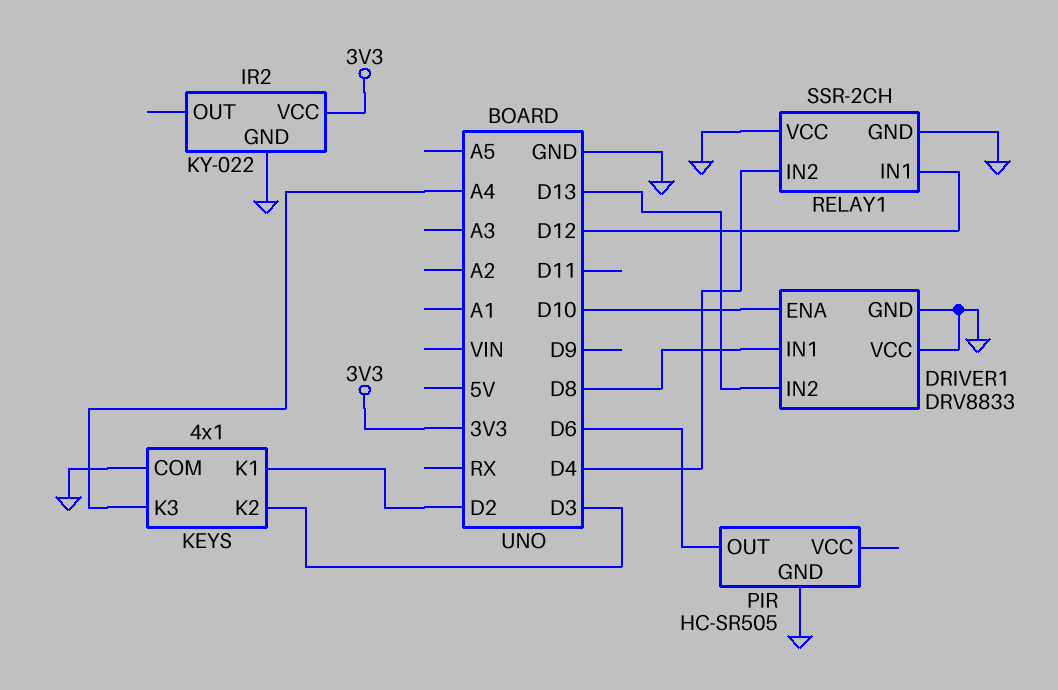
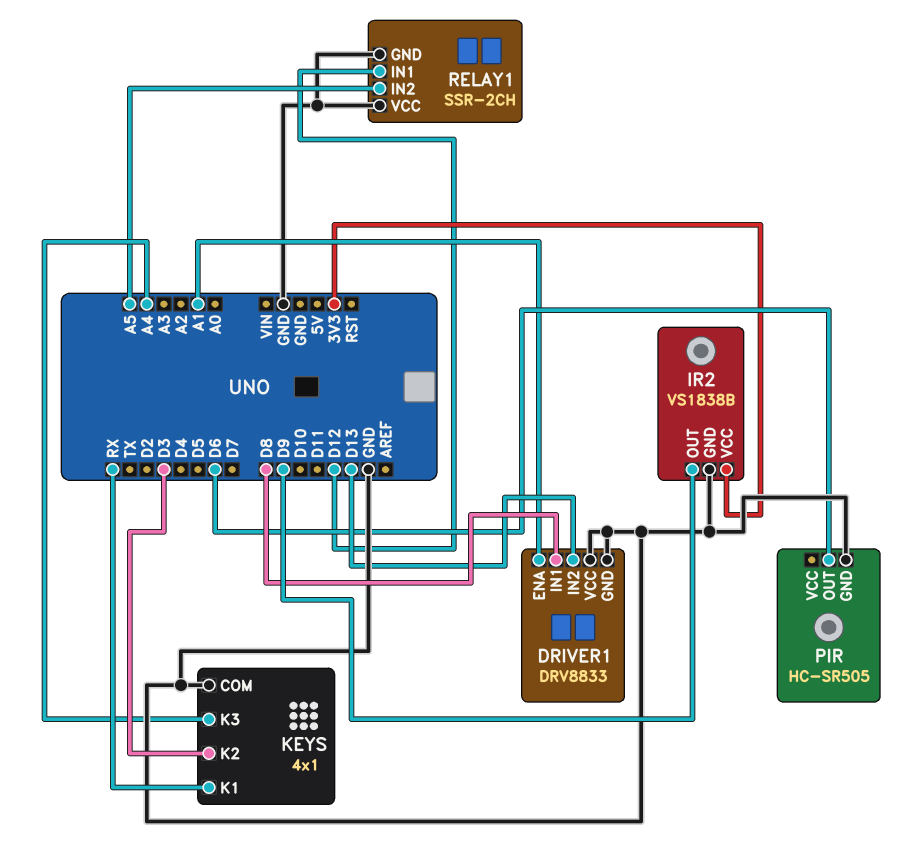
DRIVER1 pin ENA: D10 -> A1
IR2: KY-022 -> VS1838B
IR2 pin OUT: none -> D9
KEYS pin K1: D2 -> RX
RELAY1 pin IN2: D4 -> A5

